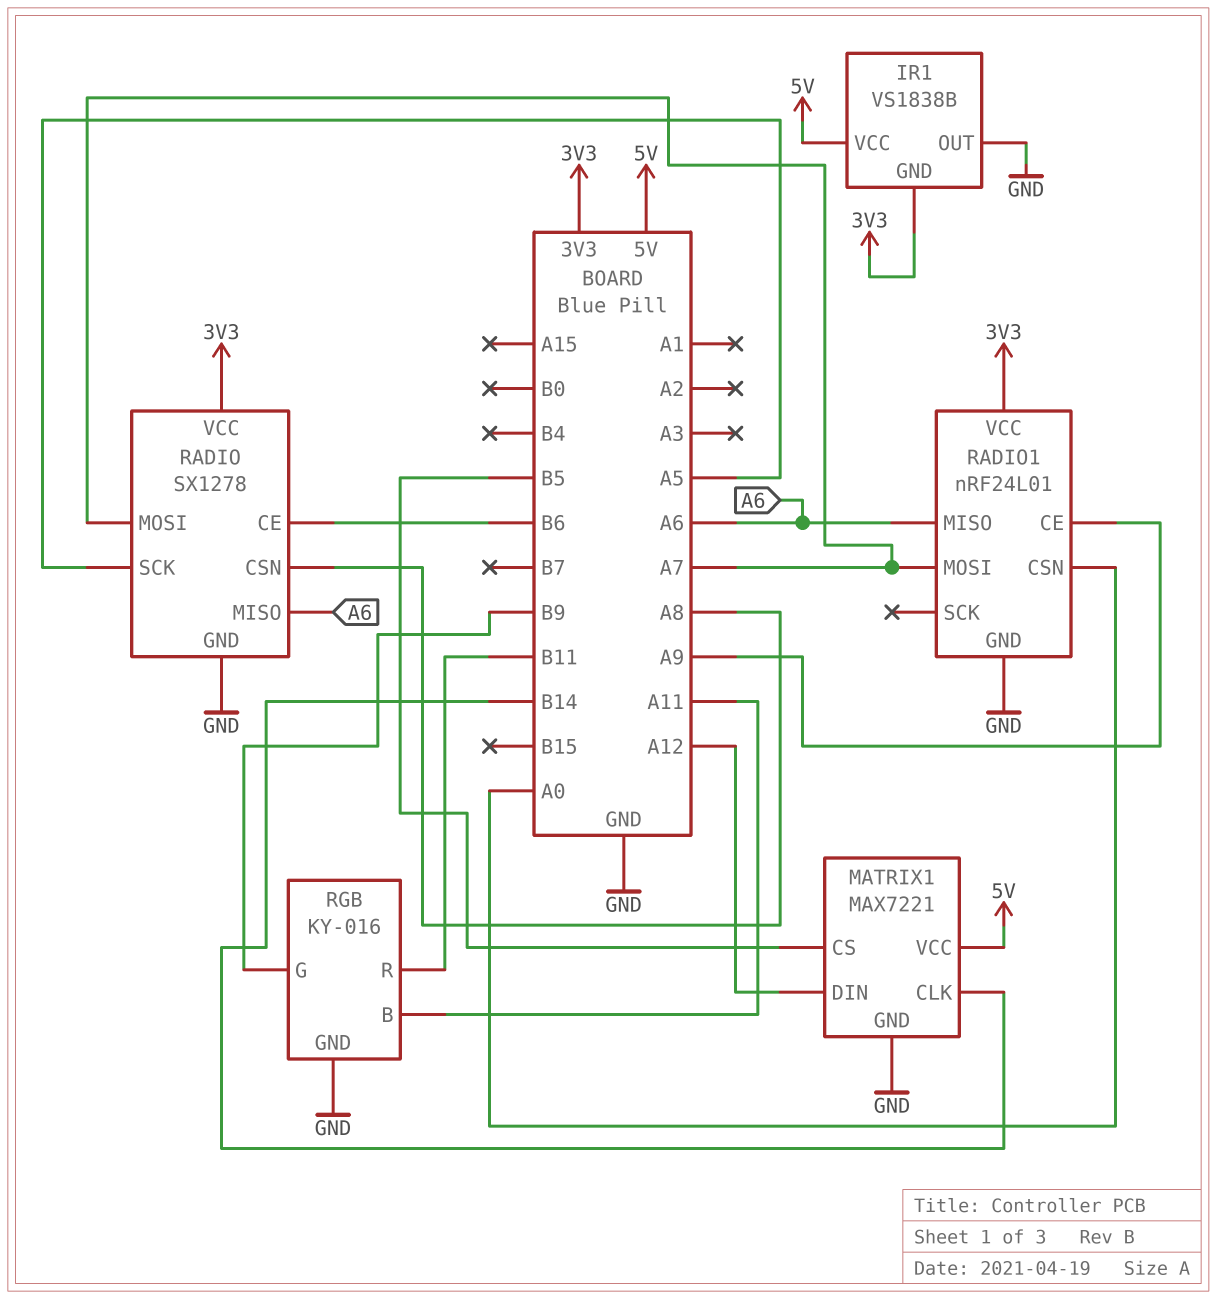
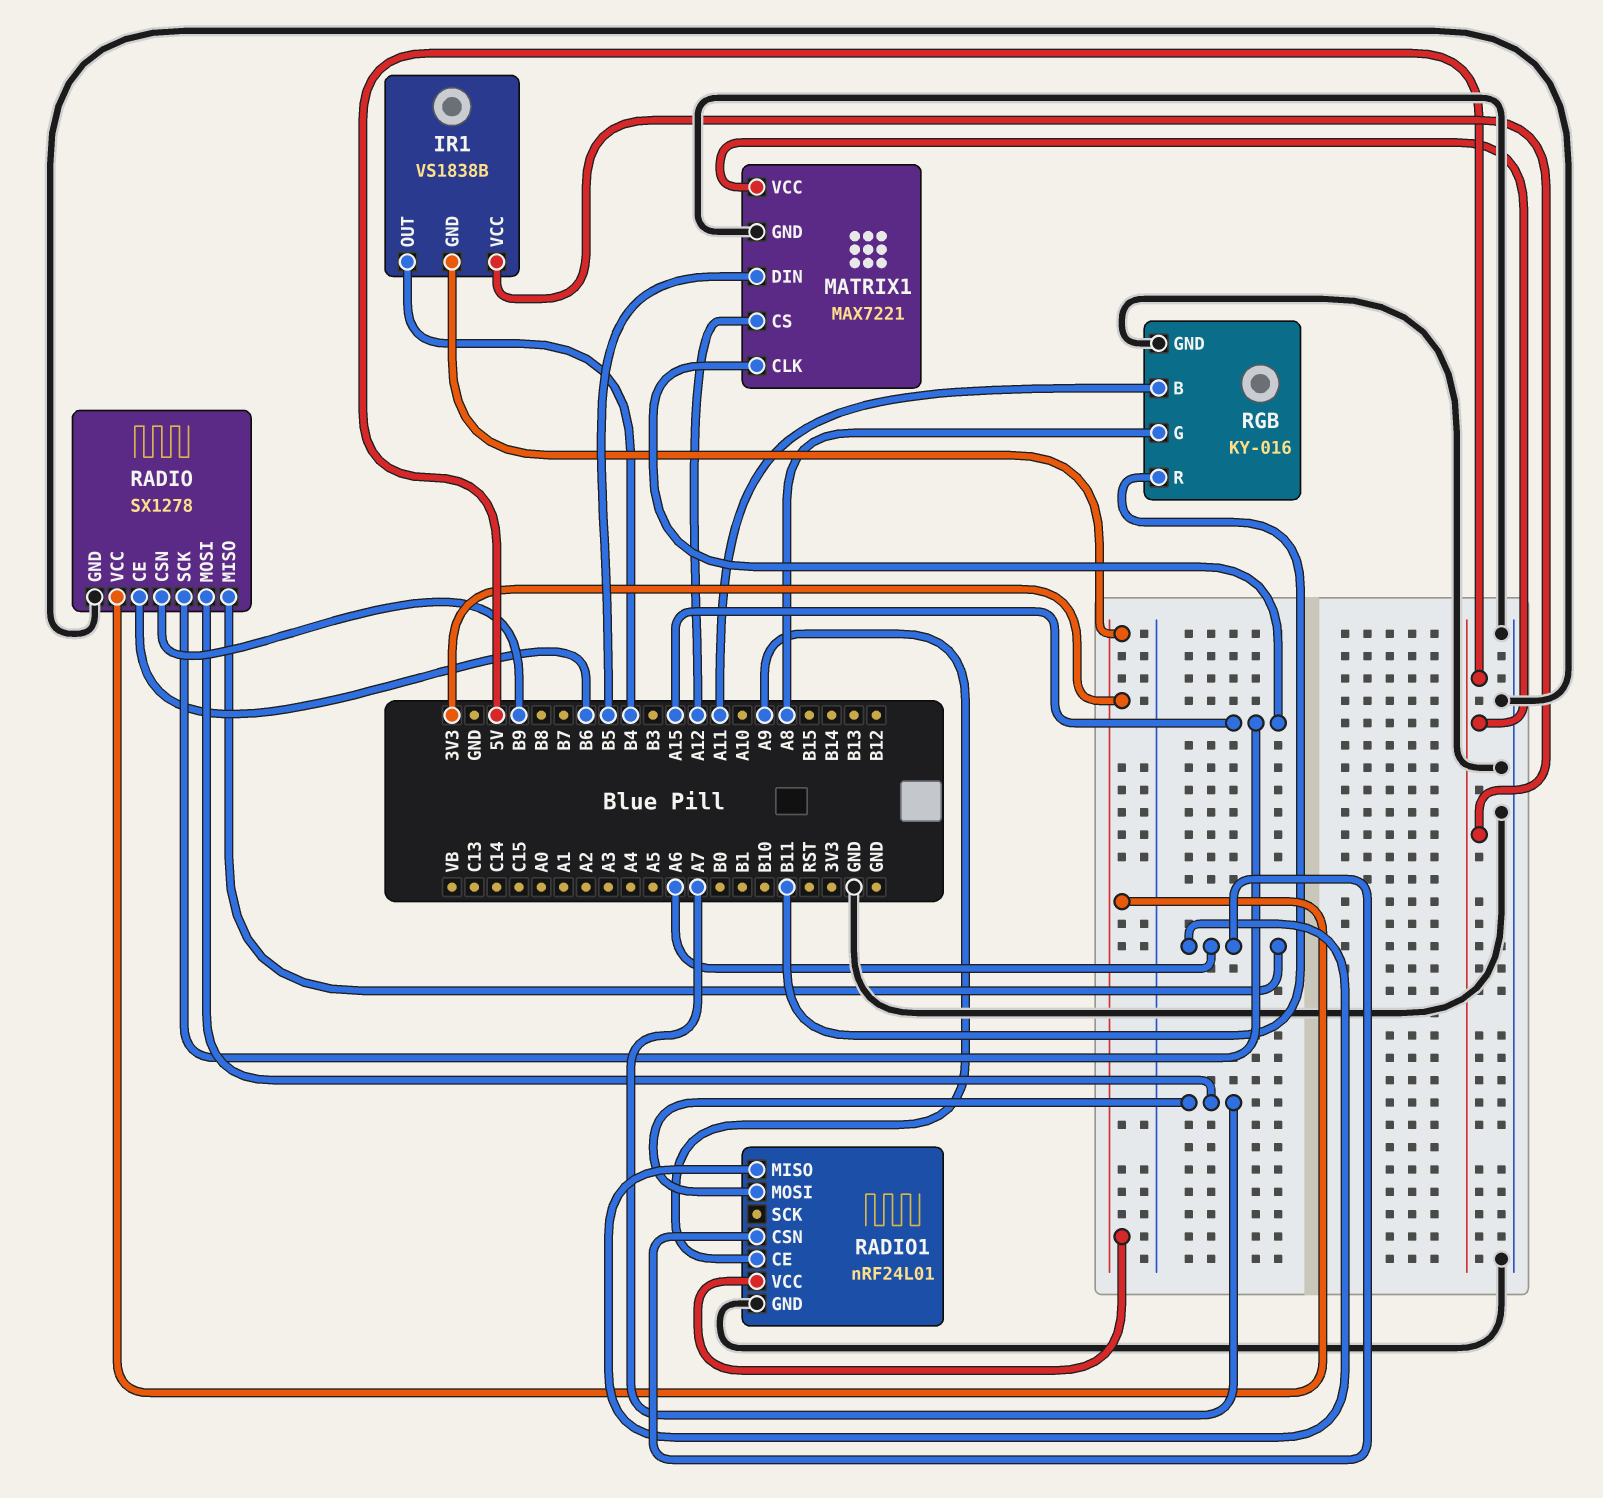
IR1 pin OUT: GND -> B4
MATRIX1 pin CLK: B14 -> A15
MATRIX1 pin CS: B5 -> A12
MATRIX1 pin DIN: A12 -> B5
RADIO pin CSN: A8 -> B9
RADIO pin SCK: A5 -> A15
RADIO1 pin CSN: A0 -> A6
RGB pin G: B9 -> A8

